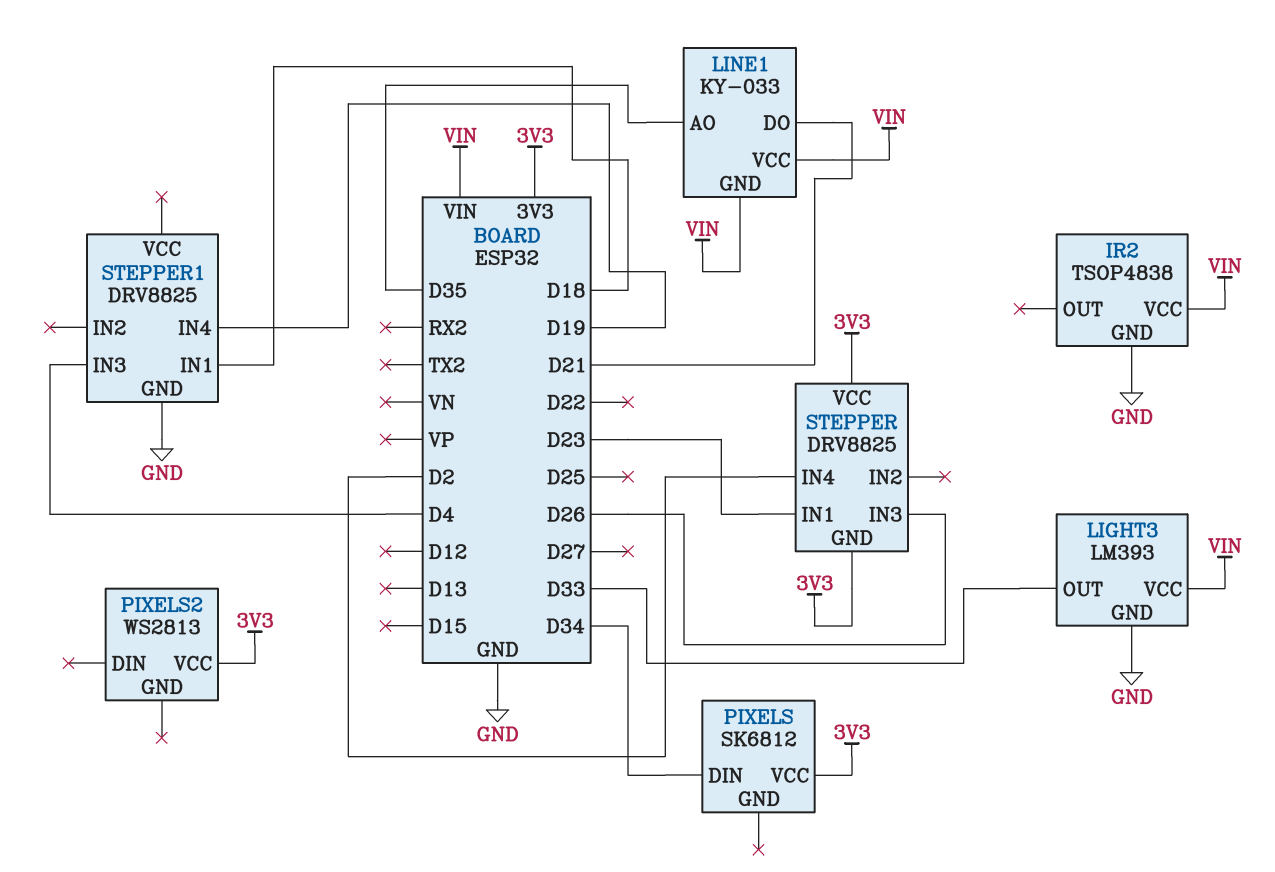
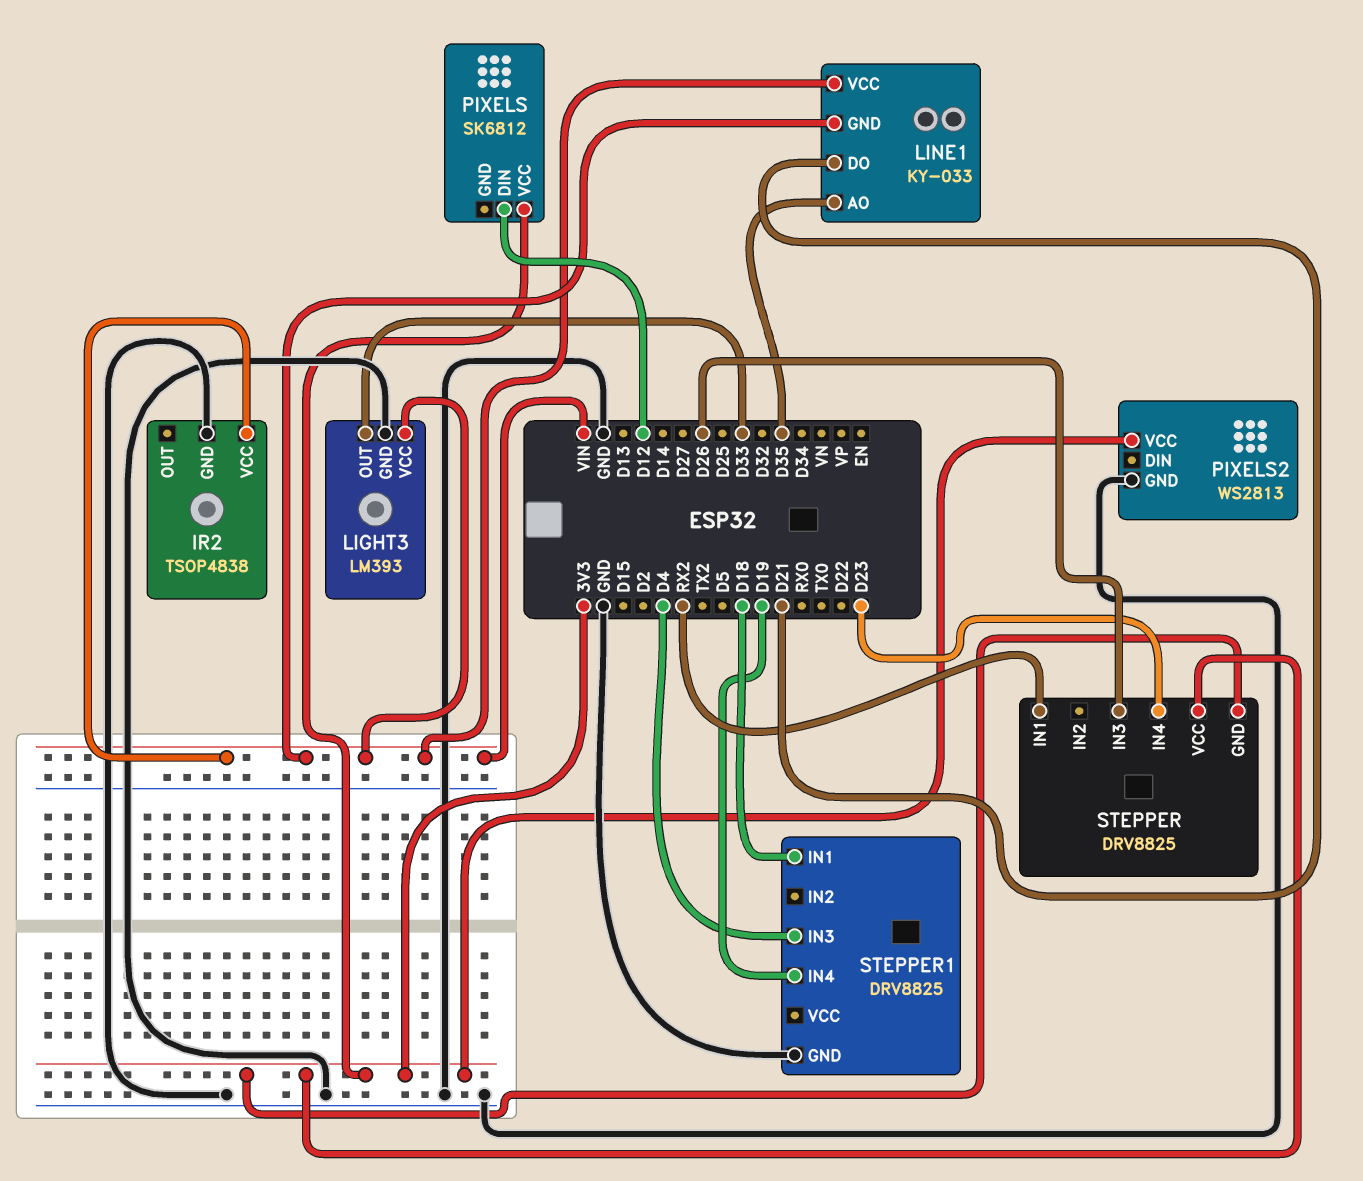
PIXELS pin DIN: D34 -> D12
PIXELS2 pin GND: none -> GND
STEPPER pin IN1: D23 -> RX2
STEPPER pin IN4: D2 -> D23

